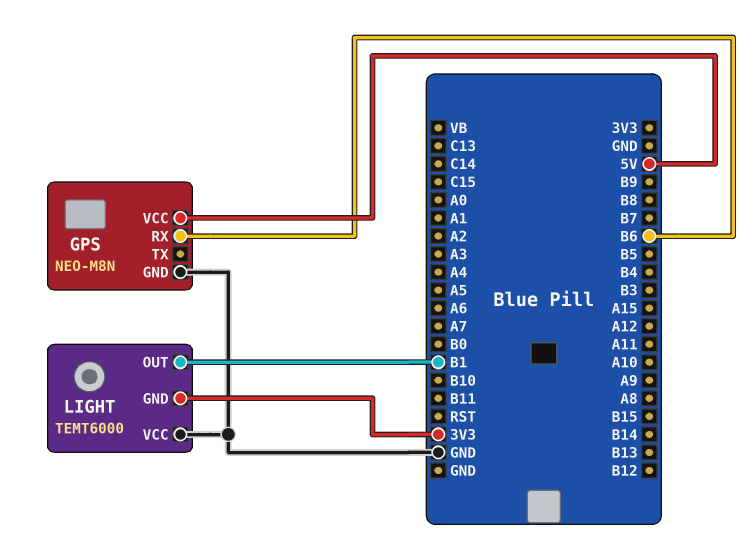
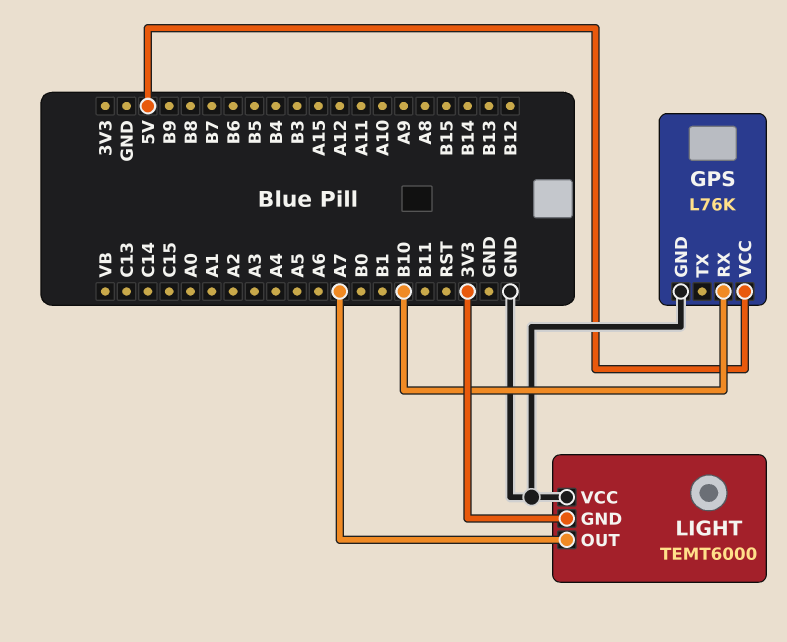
GPS: NEO-M8N -> L76K
GPS pin RX: B6 -> B10
LIGHT pin OUT: B1 -> A7

